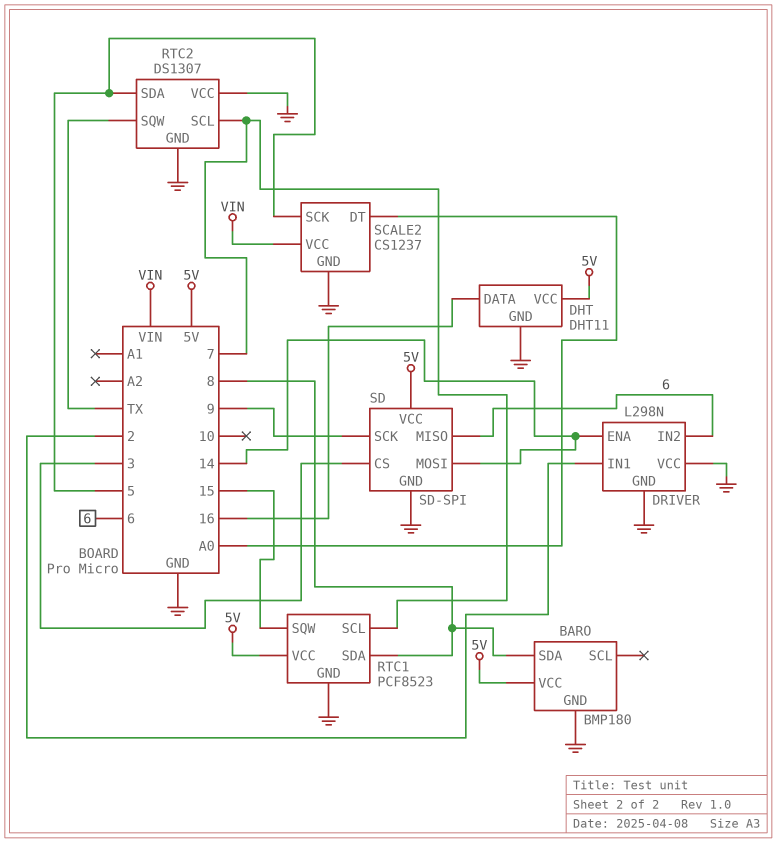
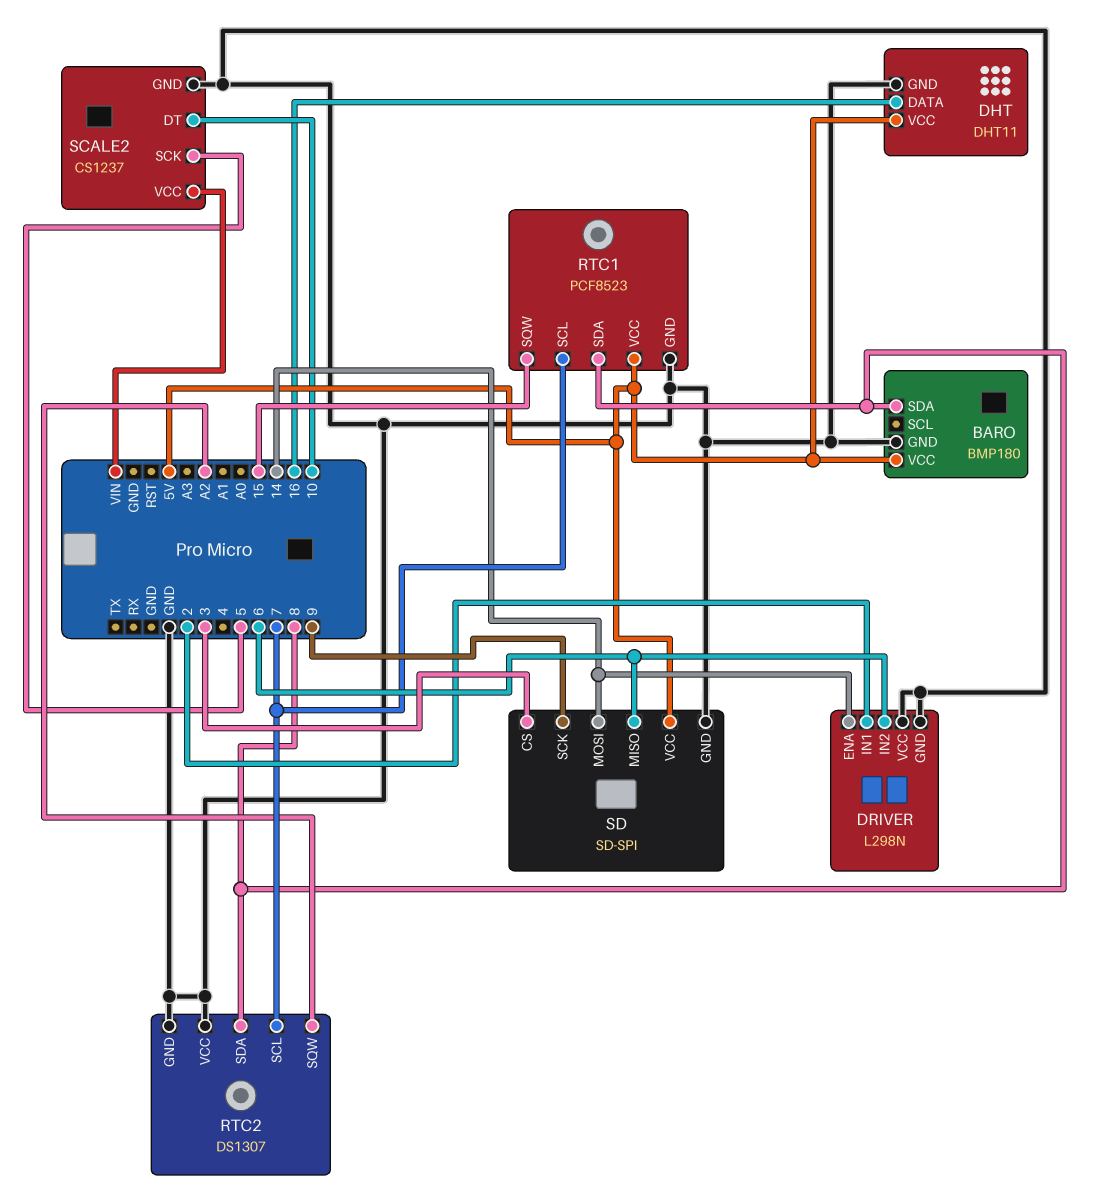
RTC2 pin SDA: 5 -> 8
RTC2 pin SQW: TX -> A2
SCALE2 pin DT: A0 -> 10

